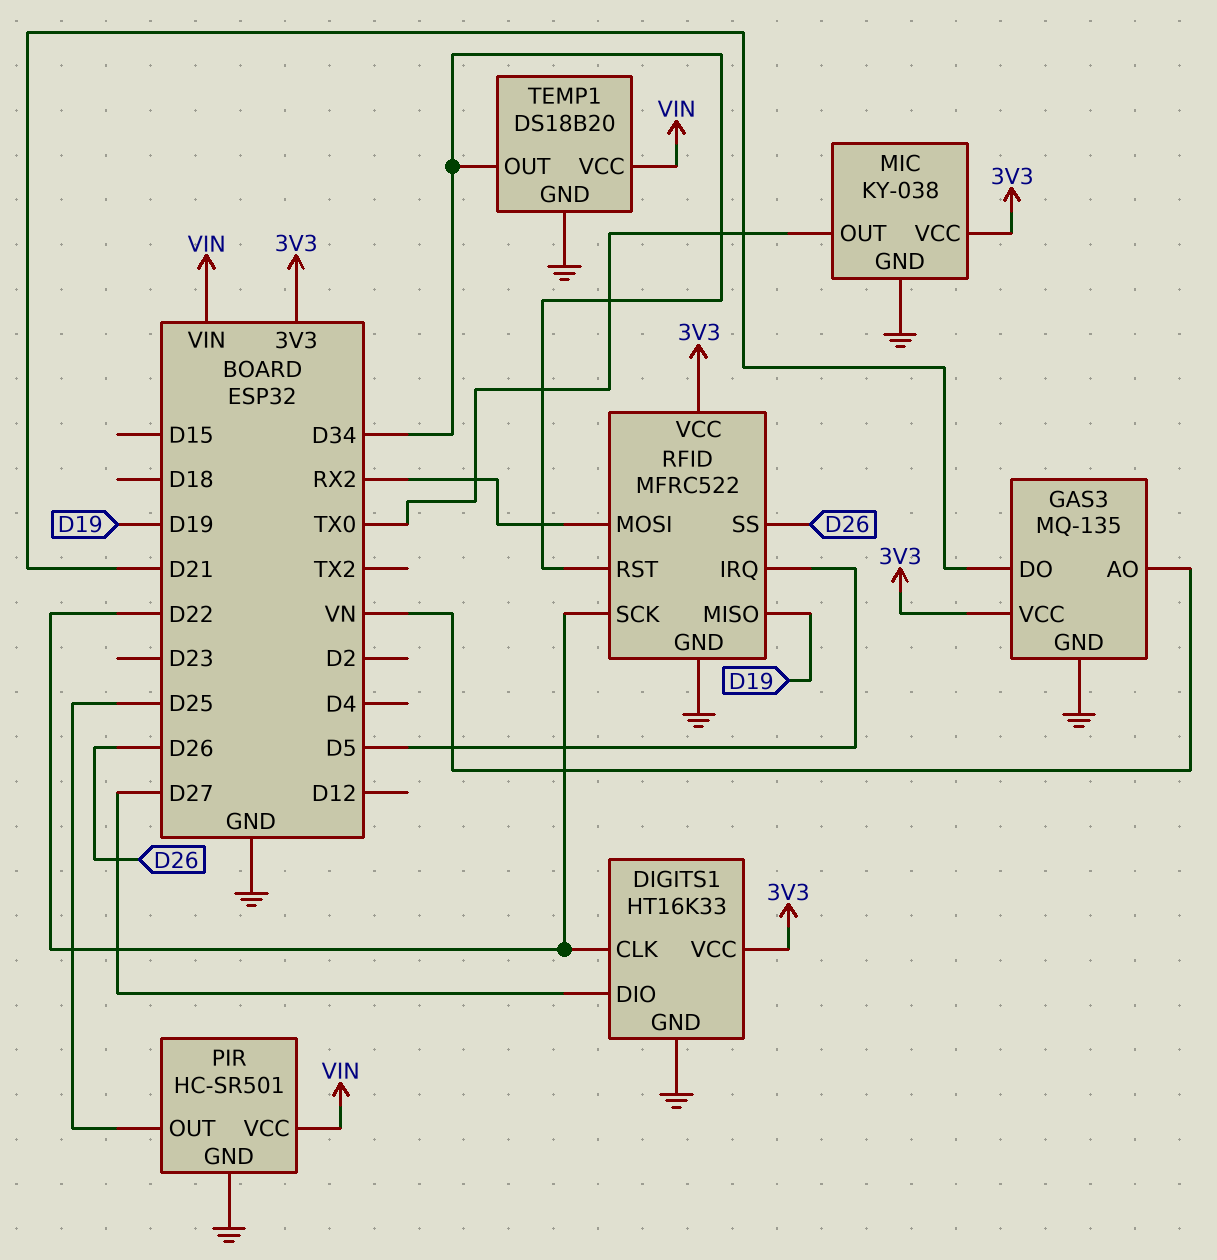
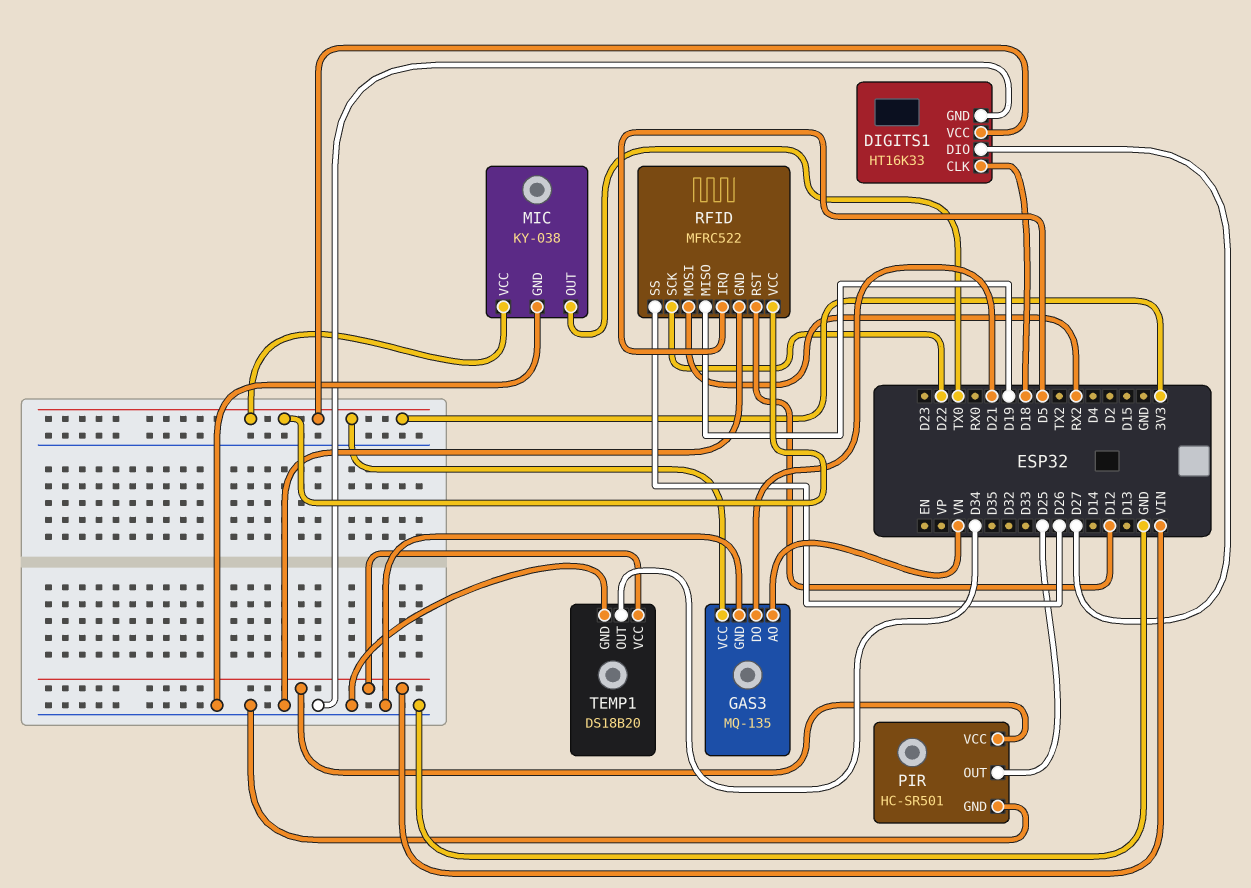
DIGITS1 pin CLK: D22 -> D18
RFID pin RST: D34 -> D12

